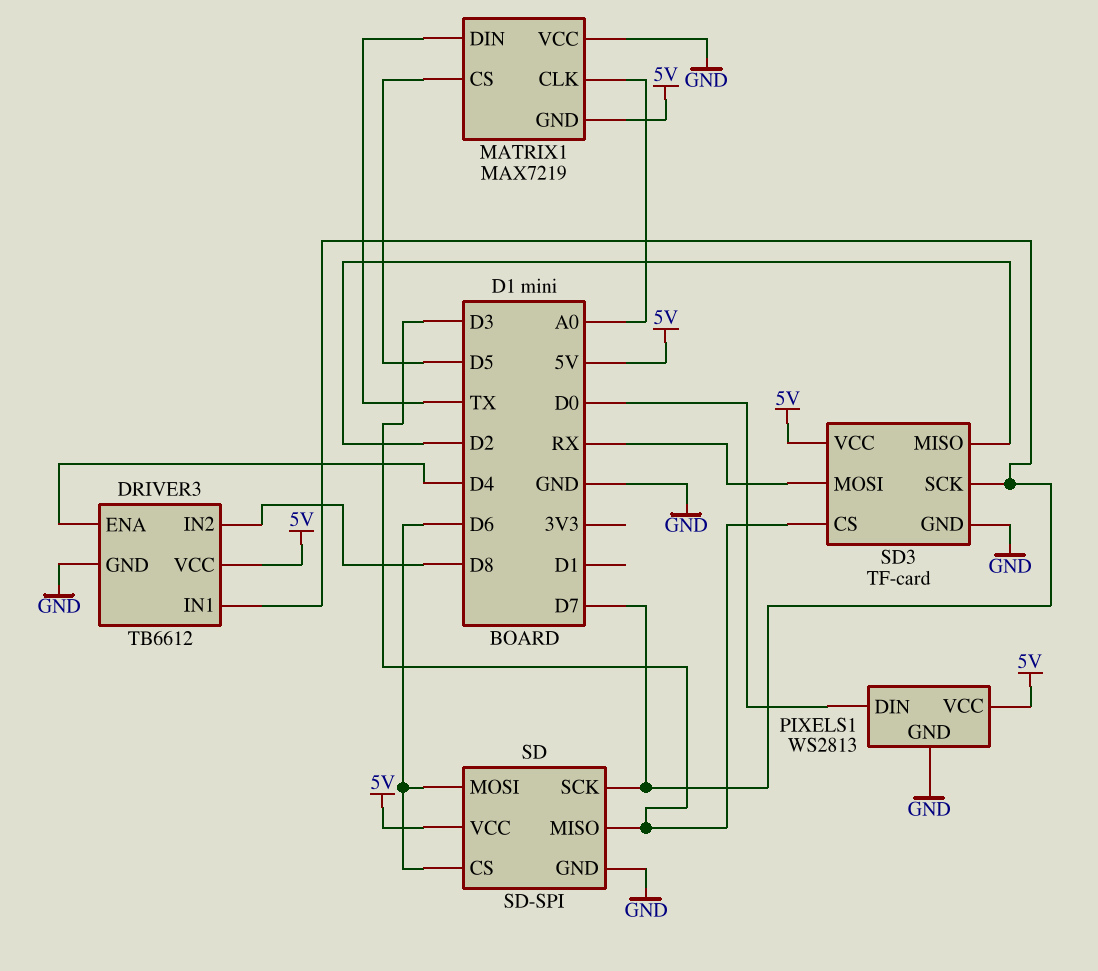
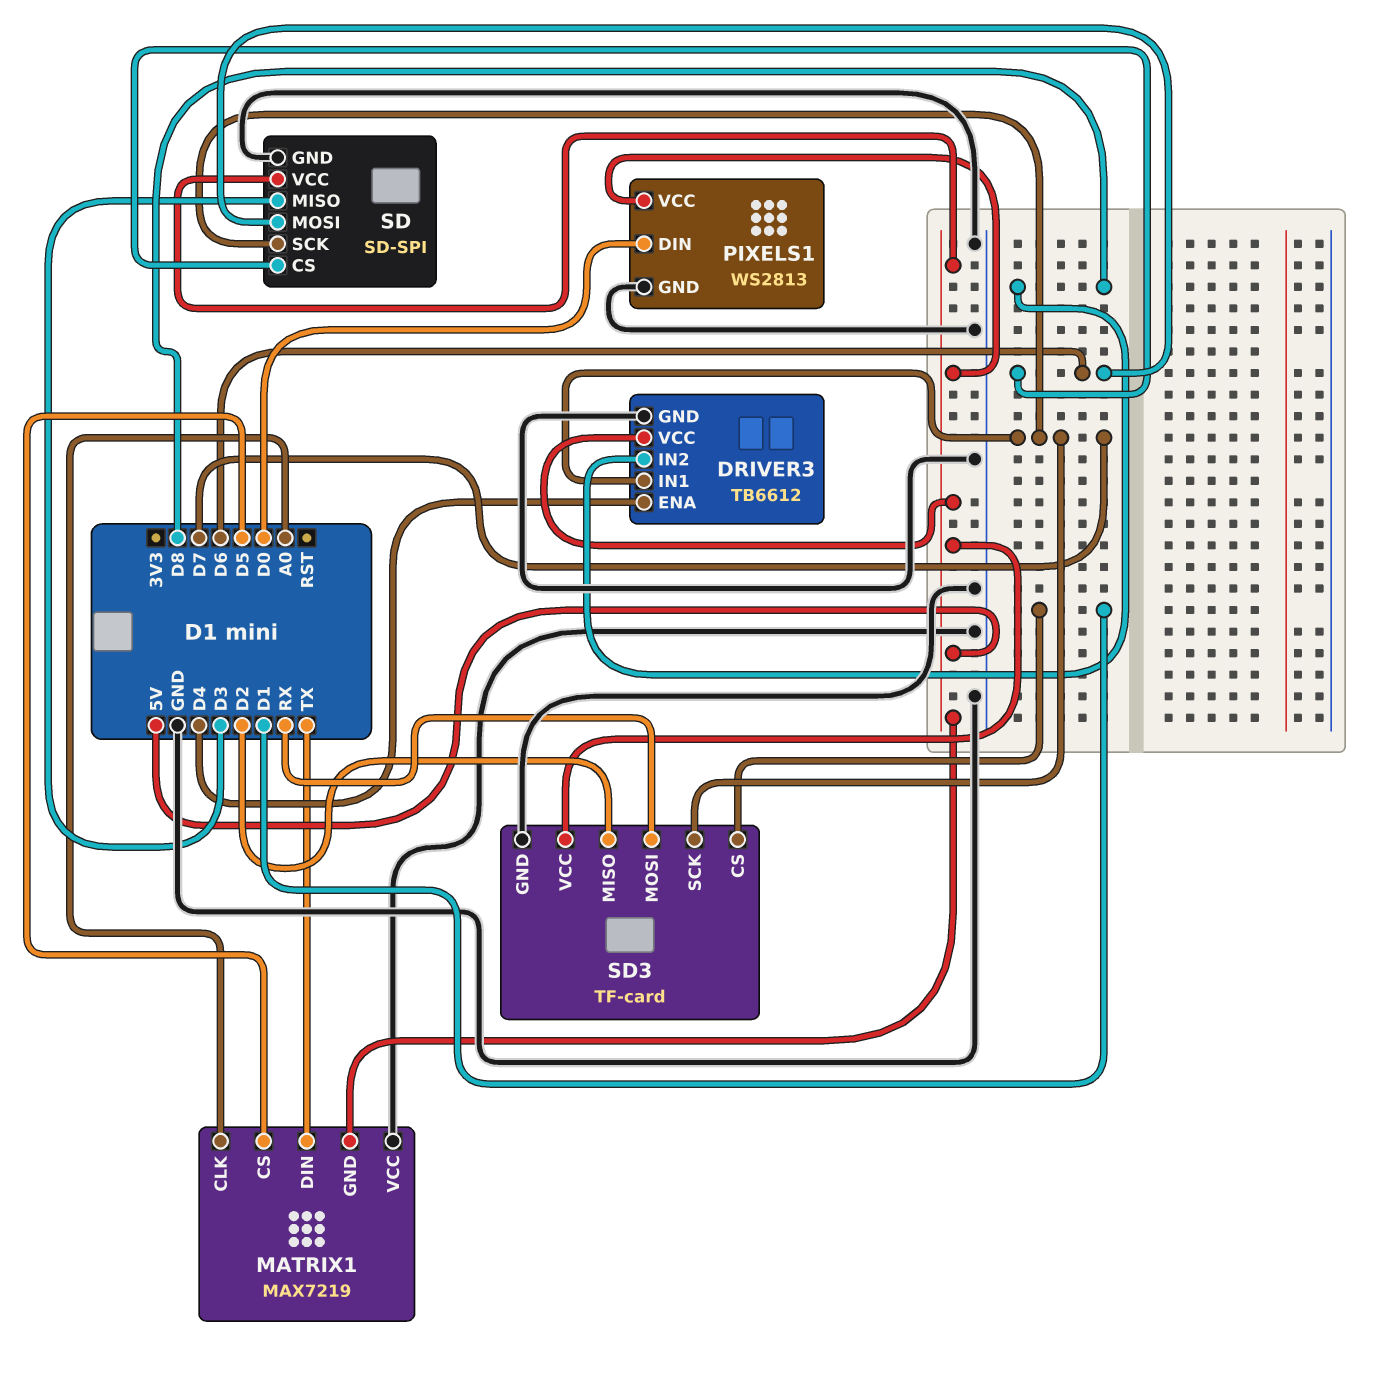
SD3 pin CS: D3 -> D1

